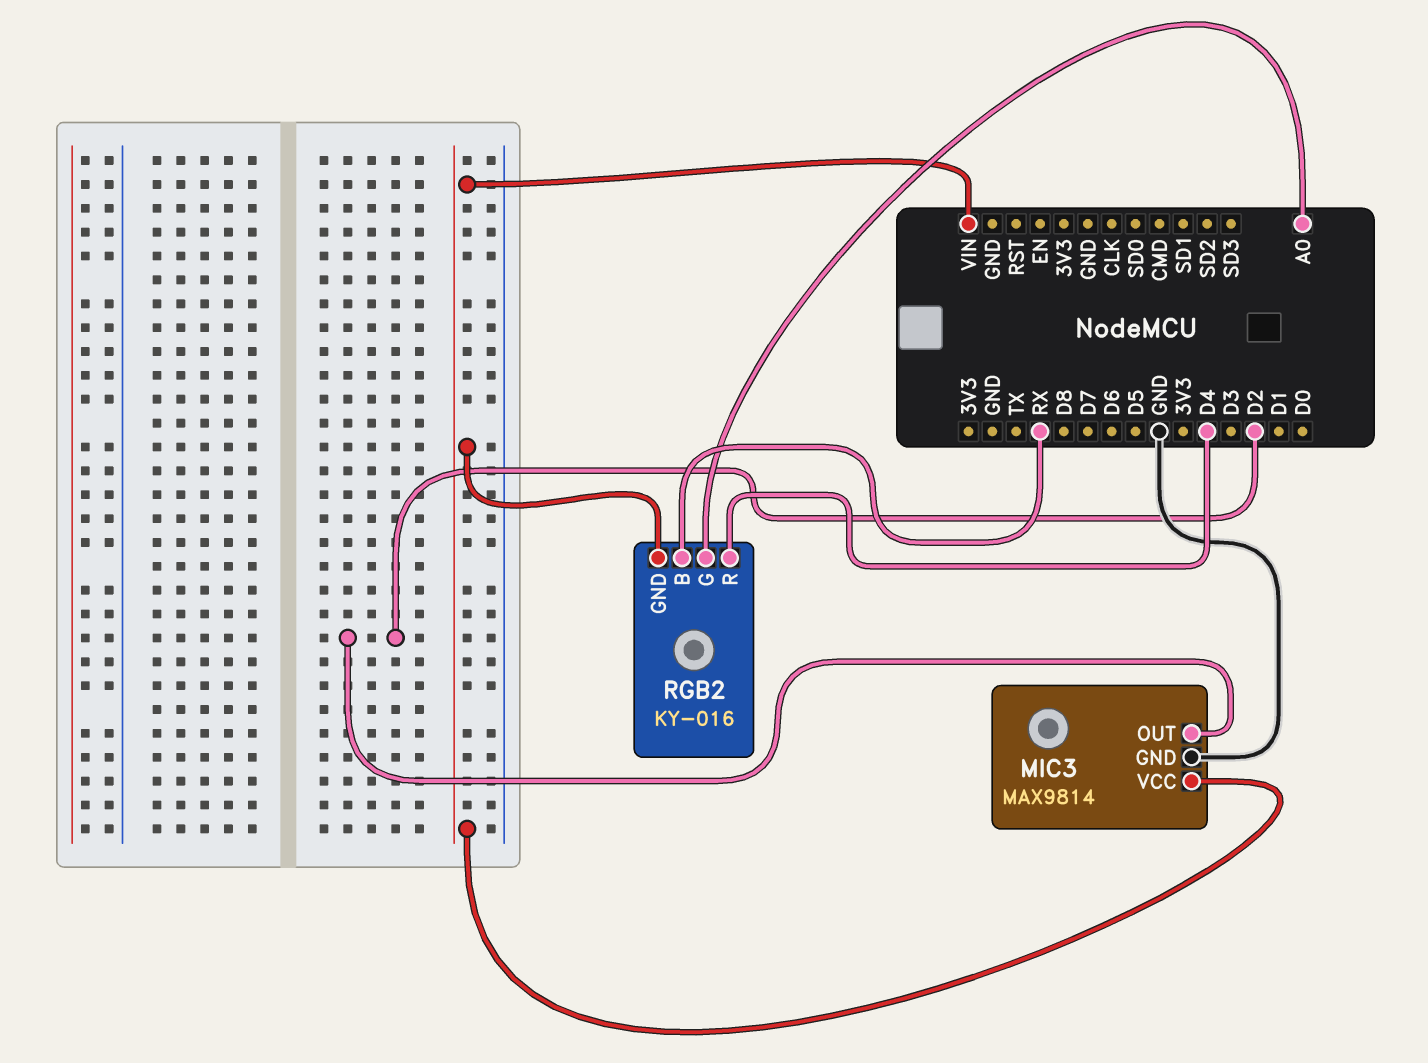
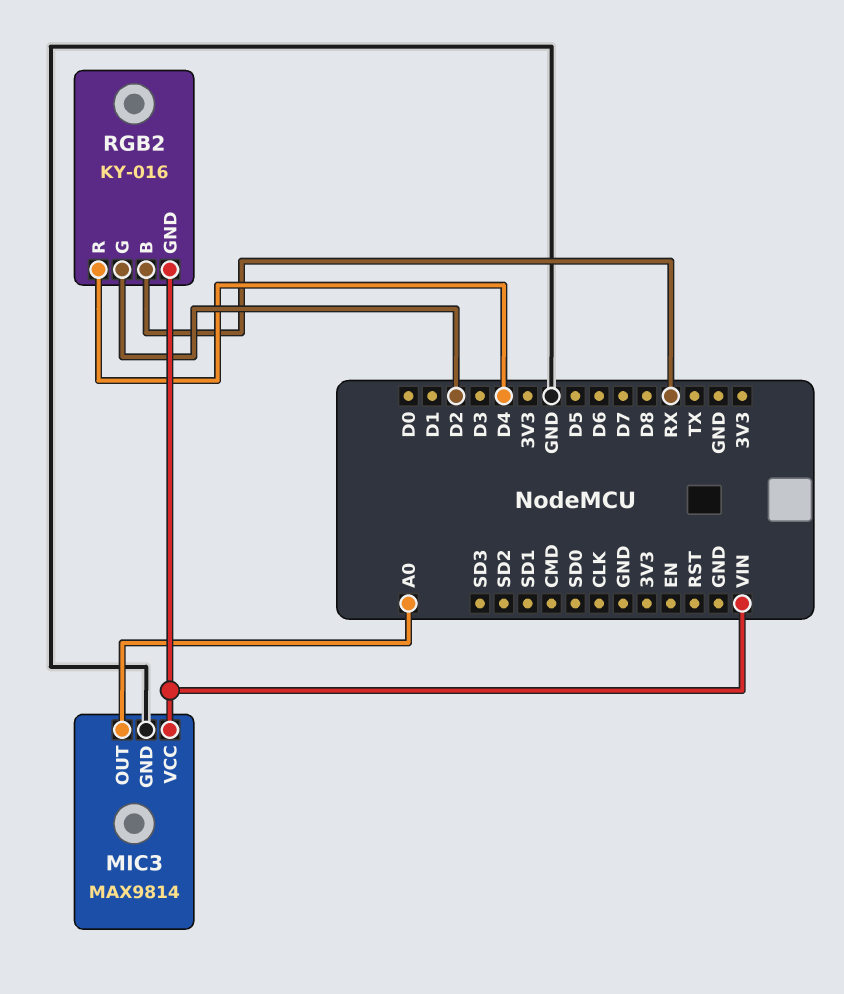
MIC3 pin OUT: D2 -> A0
RGB2 pin G: A0 -> D2

